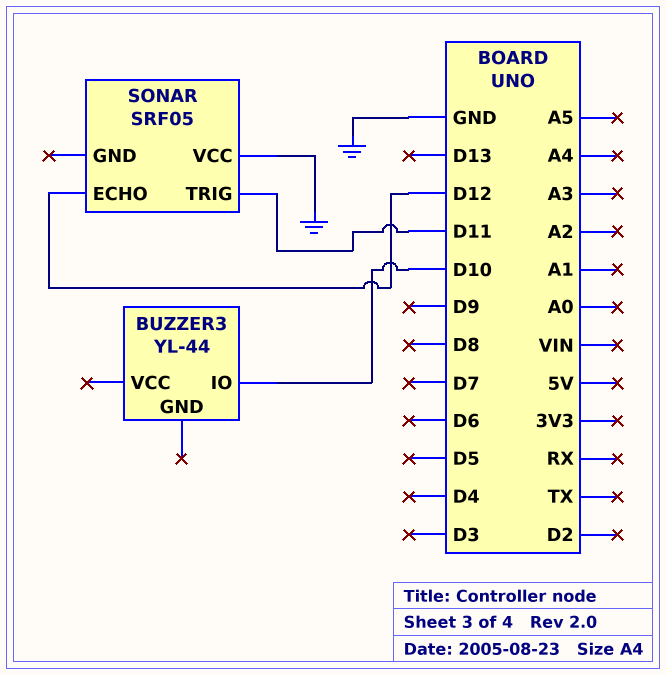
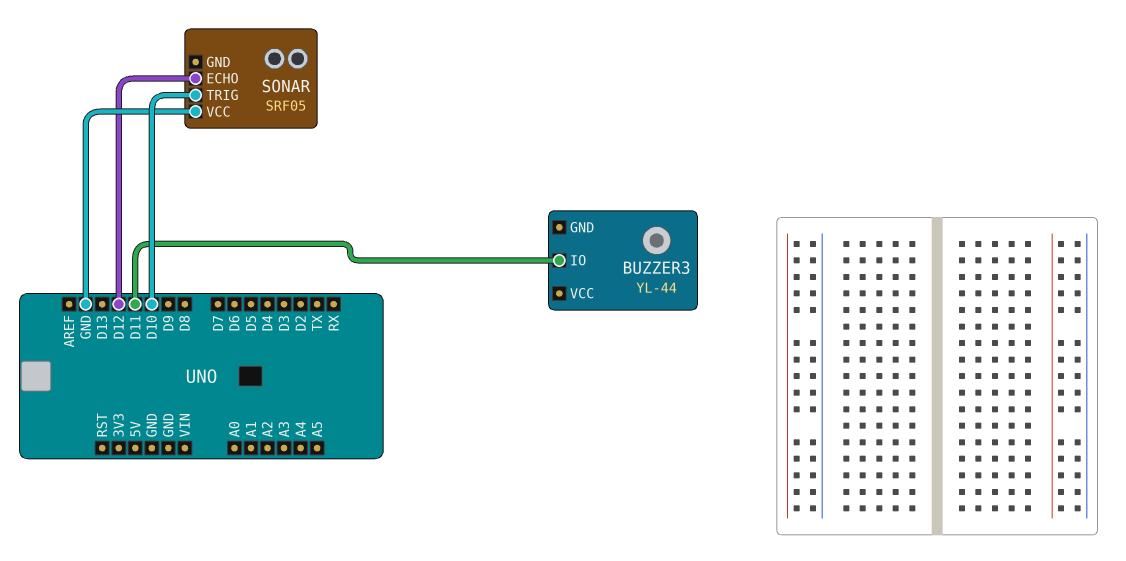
BUZZER3 pin IO: D10 -> D11
SONAR pin TRIG: D11 -> D10

